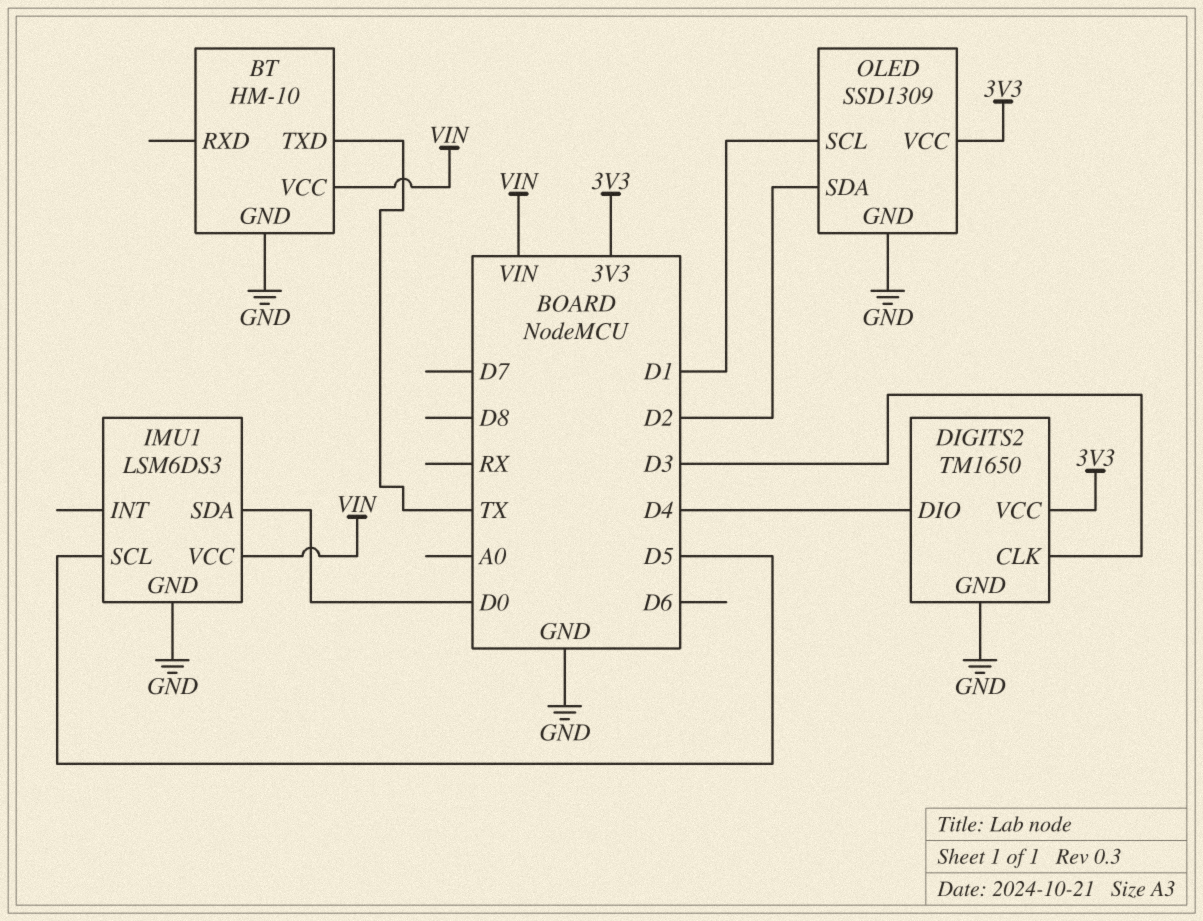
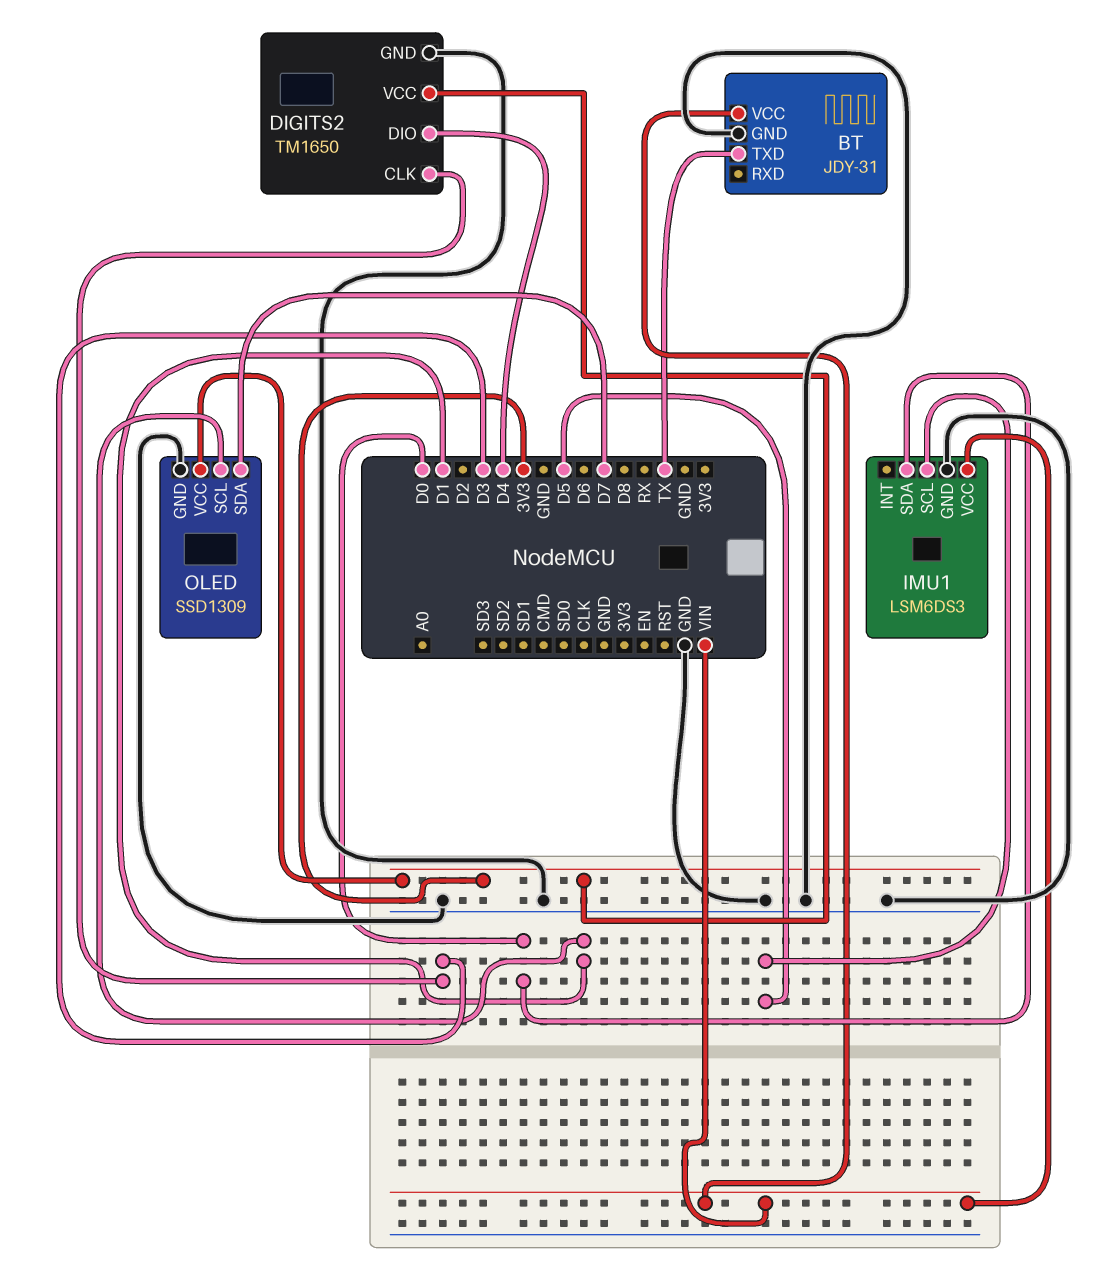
BT: HM-10 -> JDY-31
OLED pin SDA: D2 -> D7

